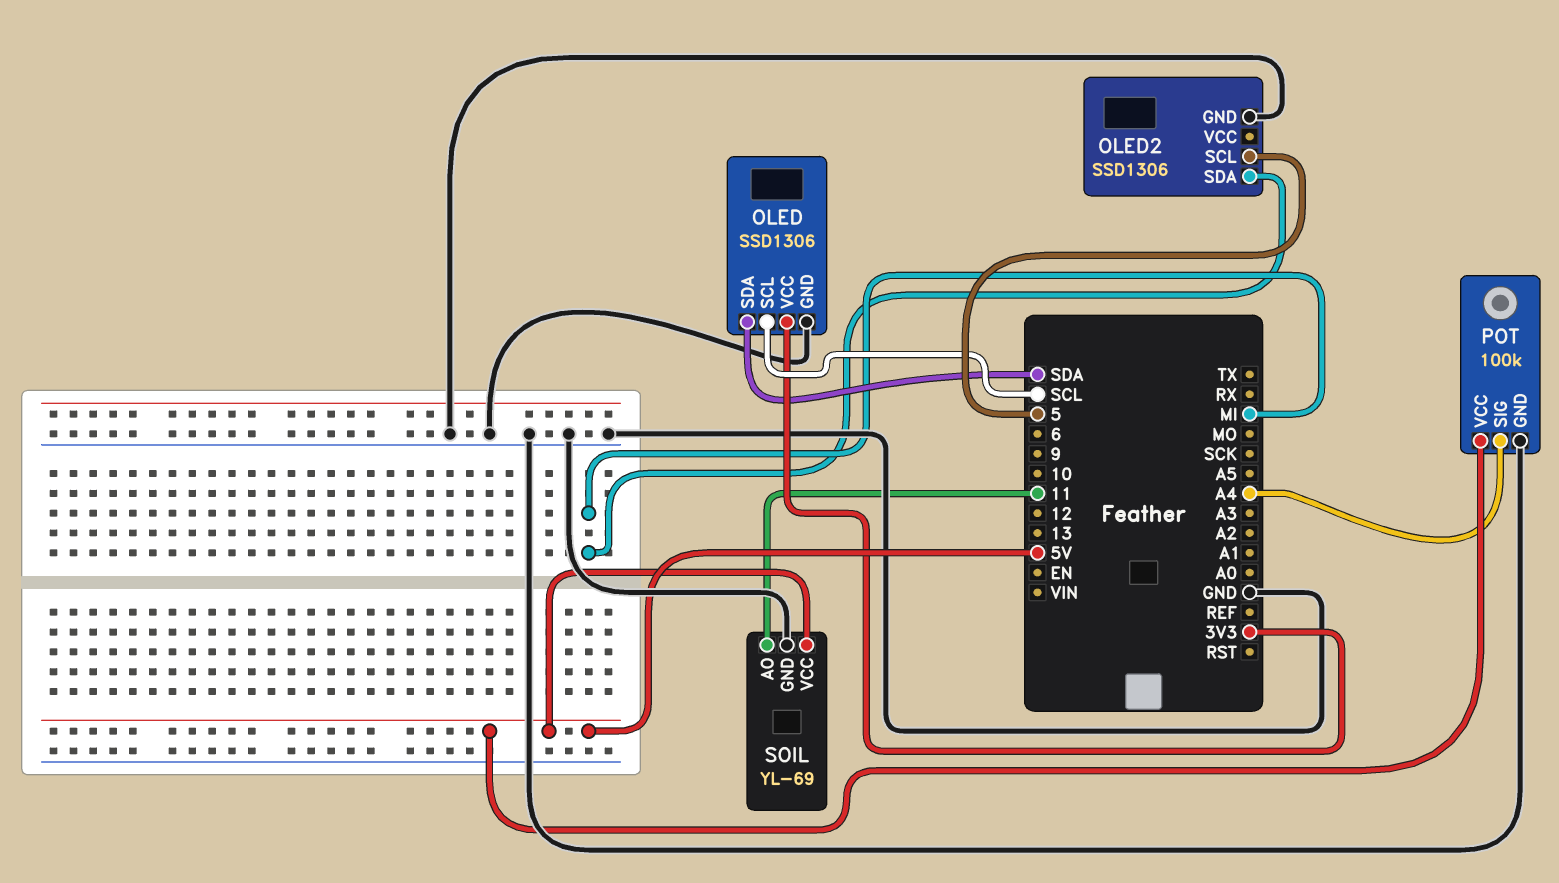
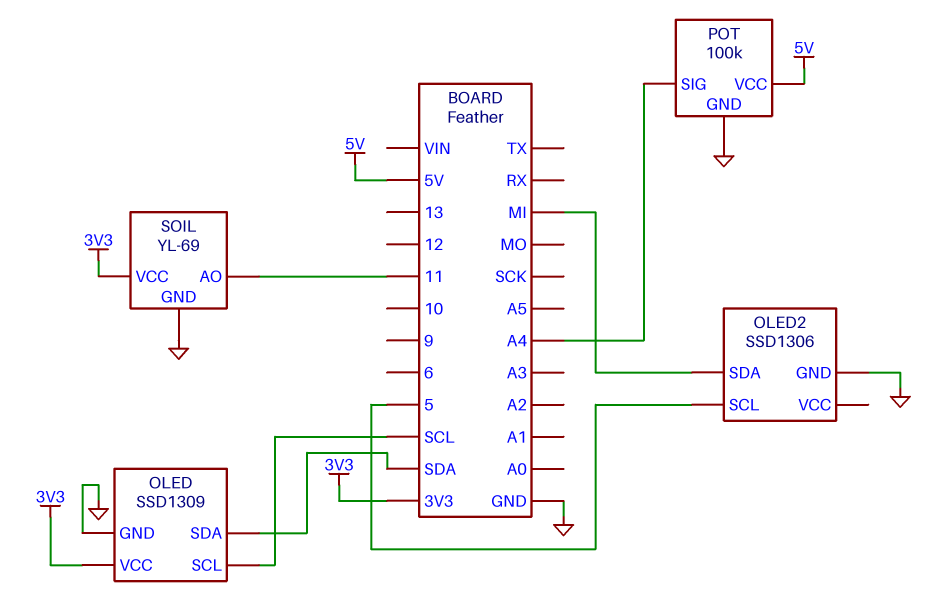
OLED: SSD1306 -> SSD1309
SOIL pin VCC: 5V -> 3V3

